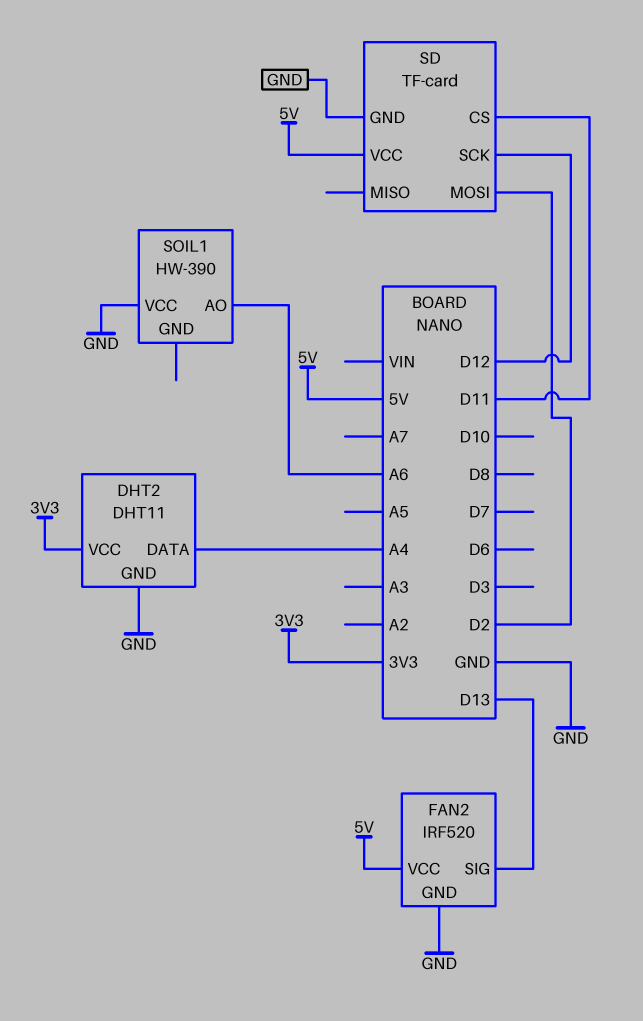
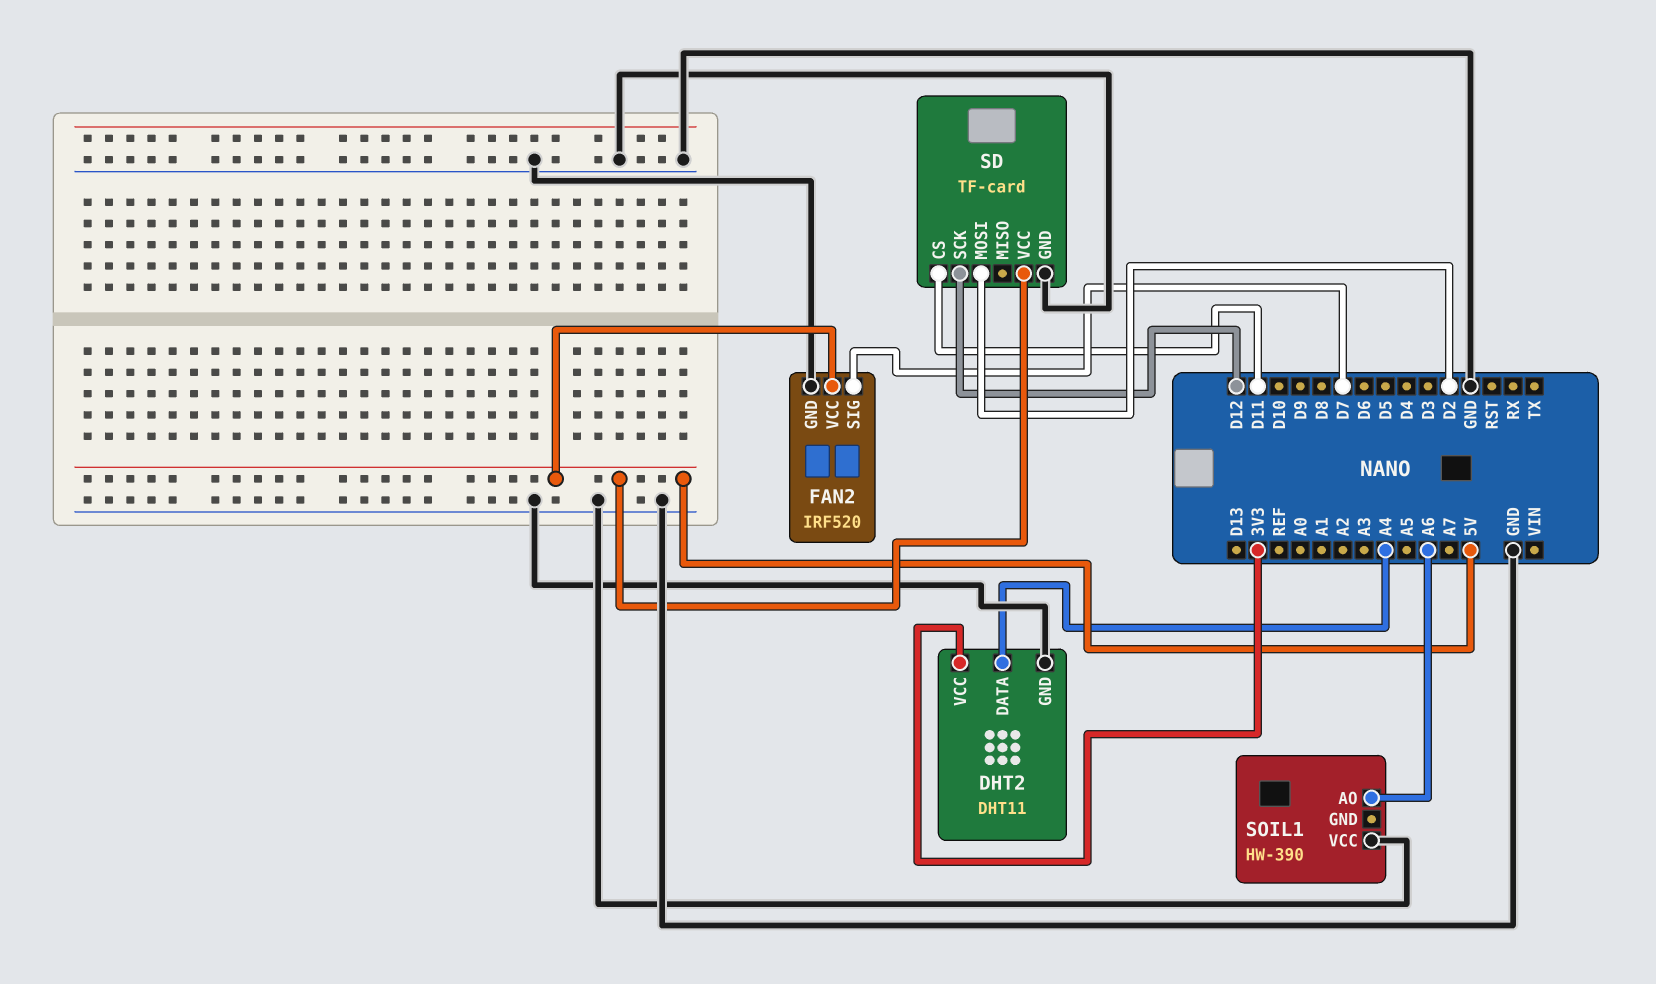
FAN2 pin SIG: D13 -> D7

